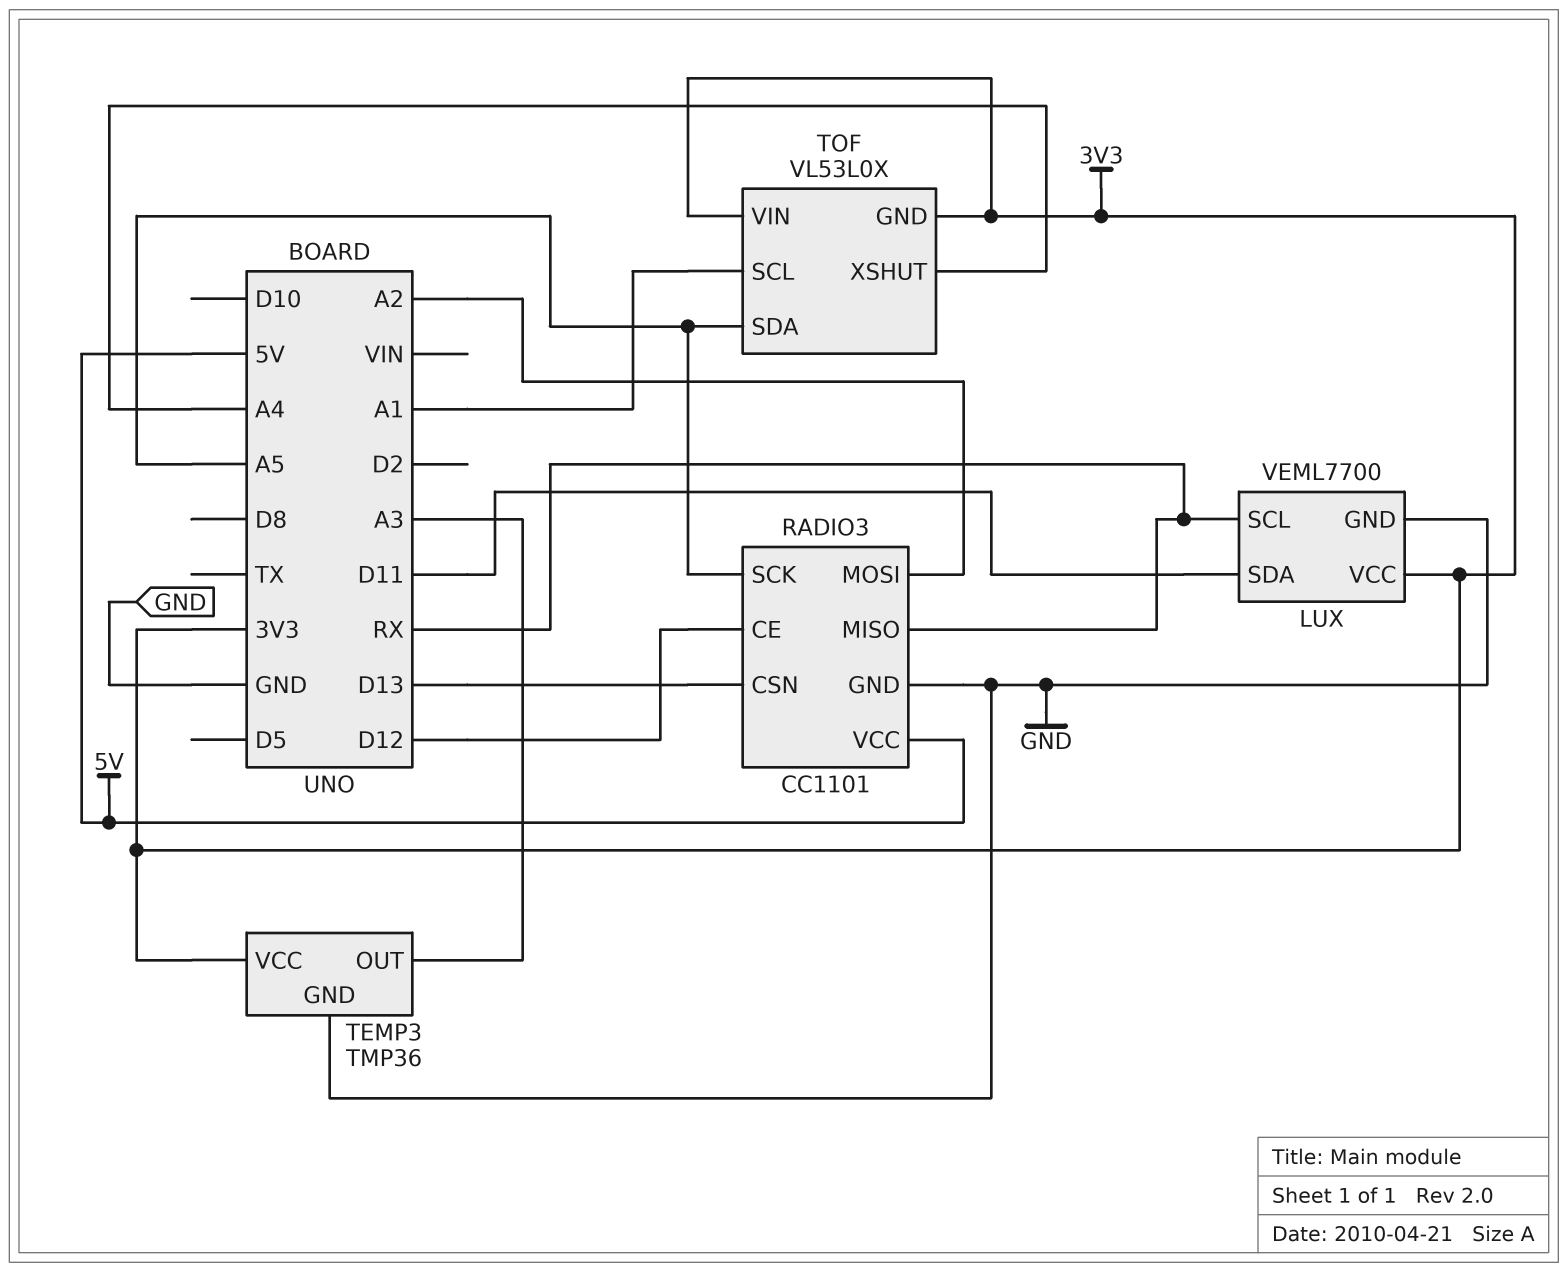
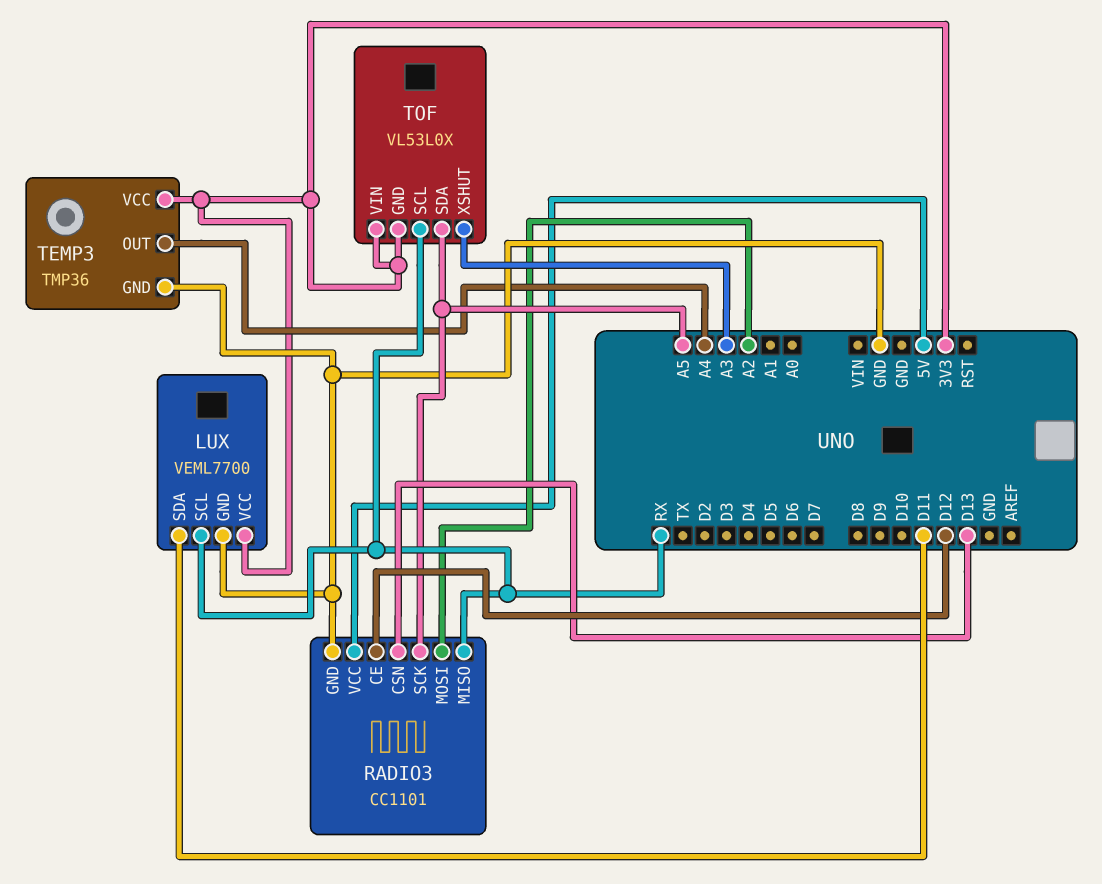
TEMP3 pin OUT: A3 -> A4
TOF pin SCL: A1 -> RX
TOF pin XSHUT: A4 -> A3

